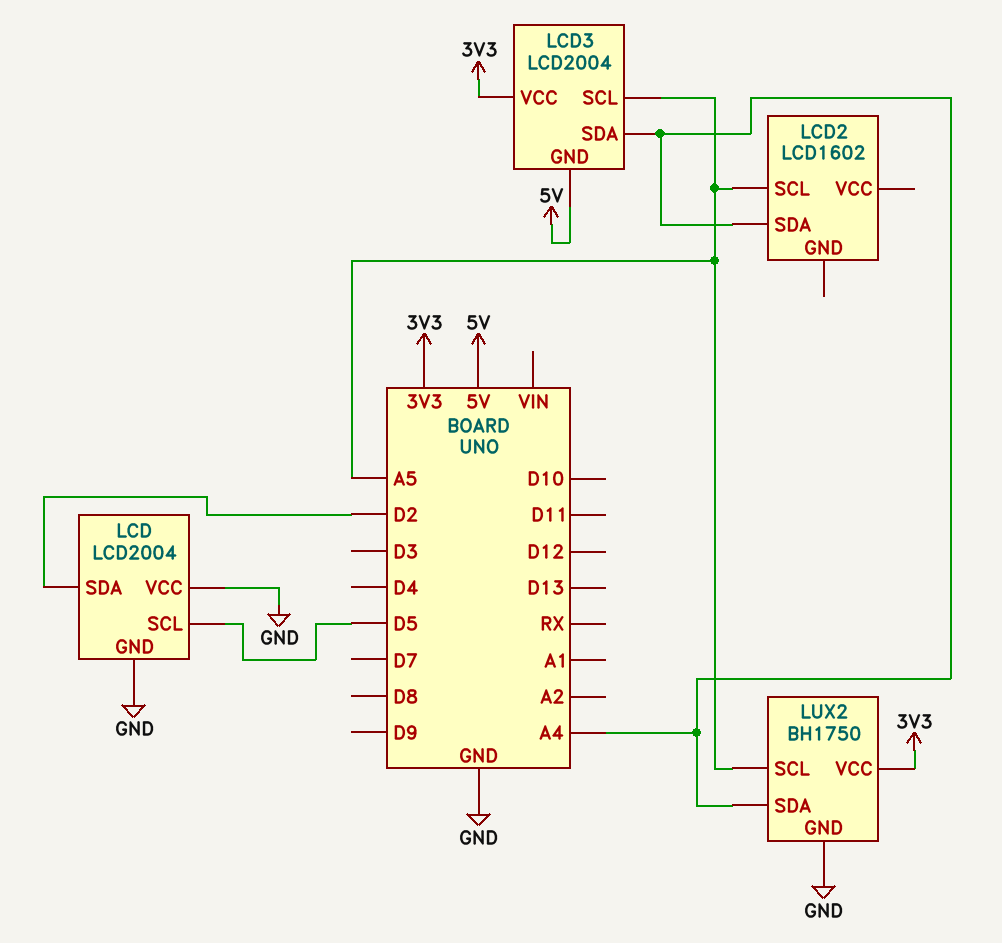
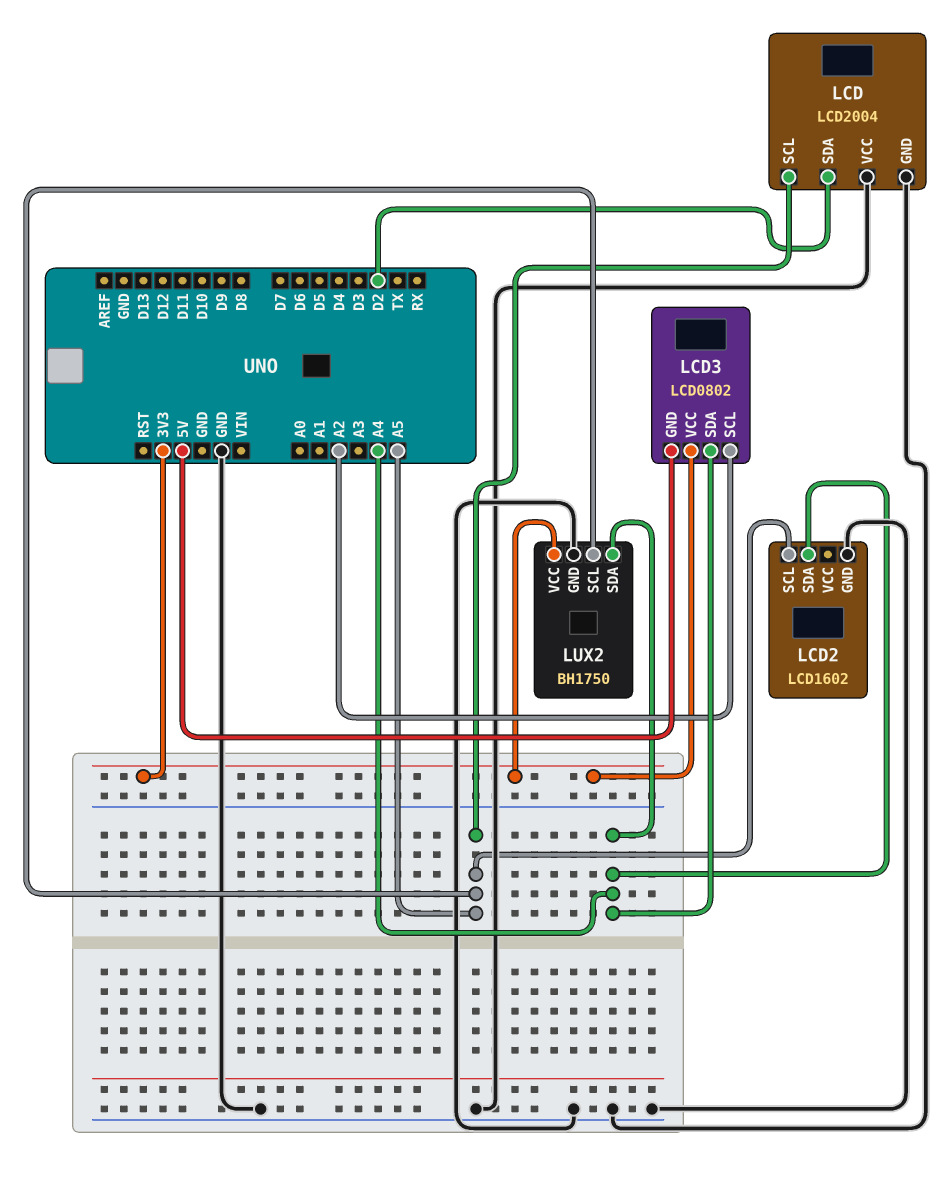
LCD pin SCL: D5 -> A5
LCD2 pin GND: none -> GND
LCD3: LCD2004 -> LCD0802
LCD3 pin SCL: A5 -> A2

